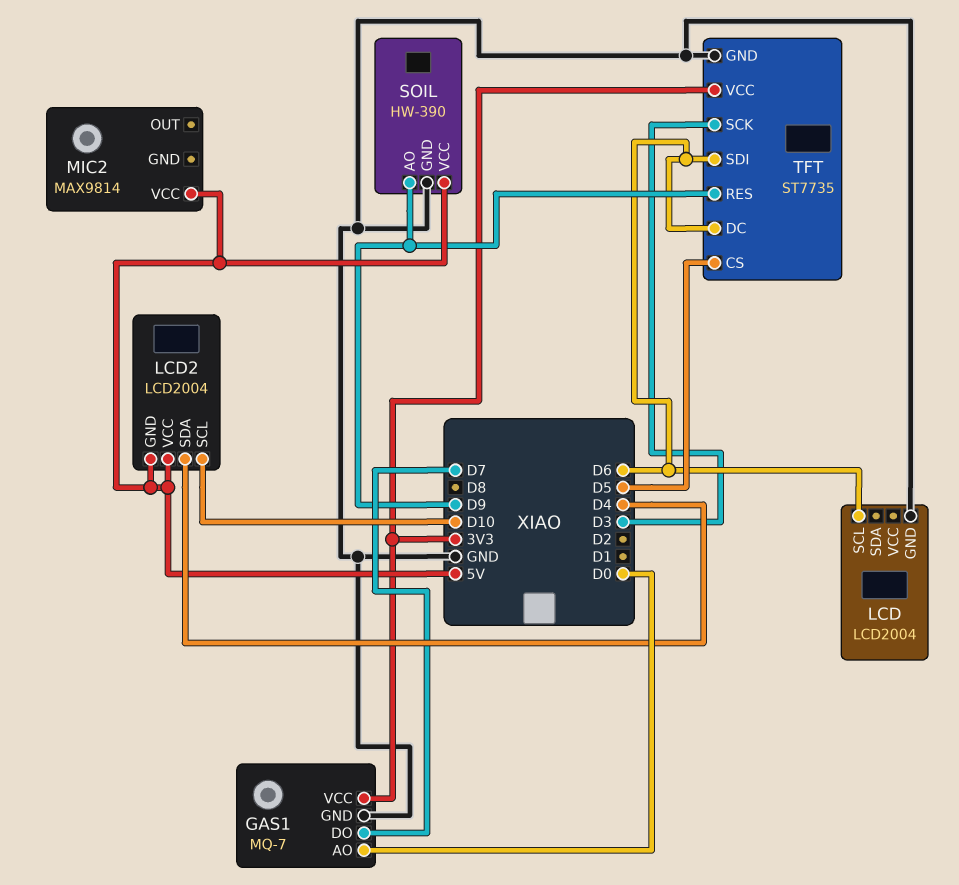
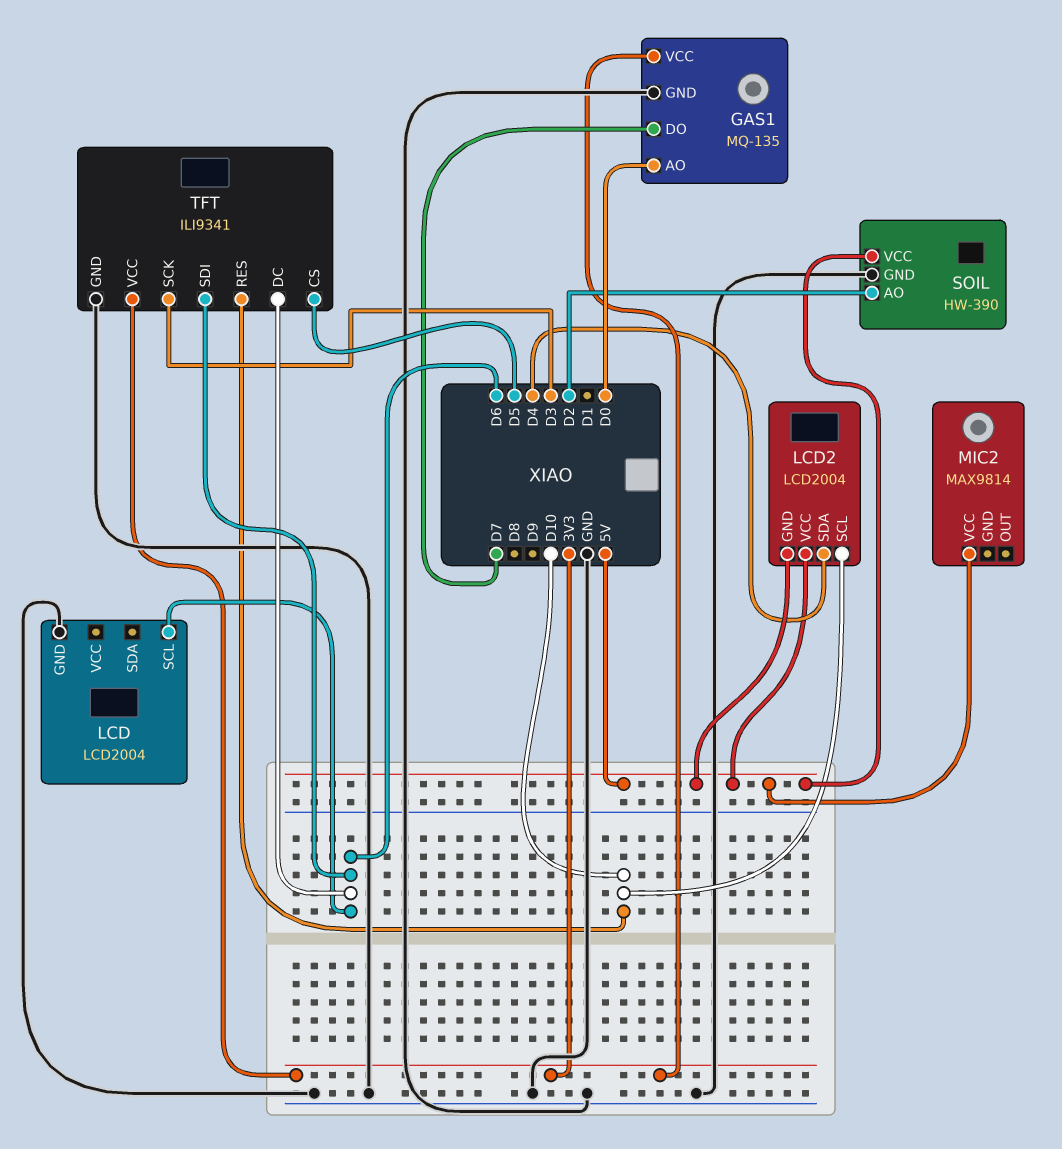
GAS1: MQ-7 -> MQ-135
SOIL pin AO: D9 -> D2
TFT: ST7735 -> ILI9341
TFT pin RES: D9 -> D10

